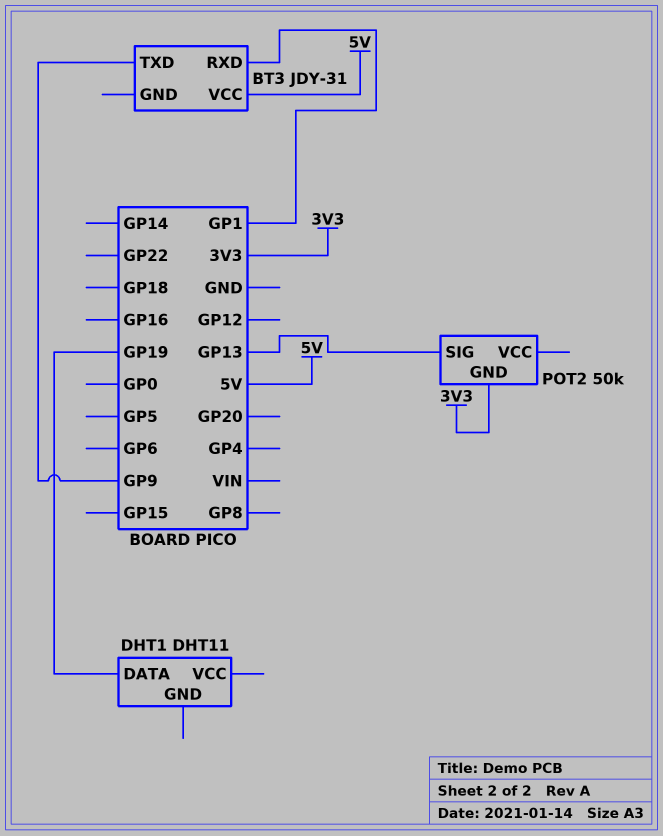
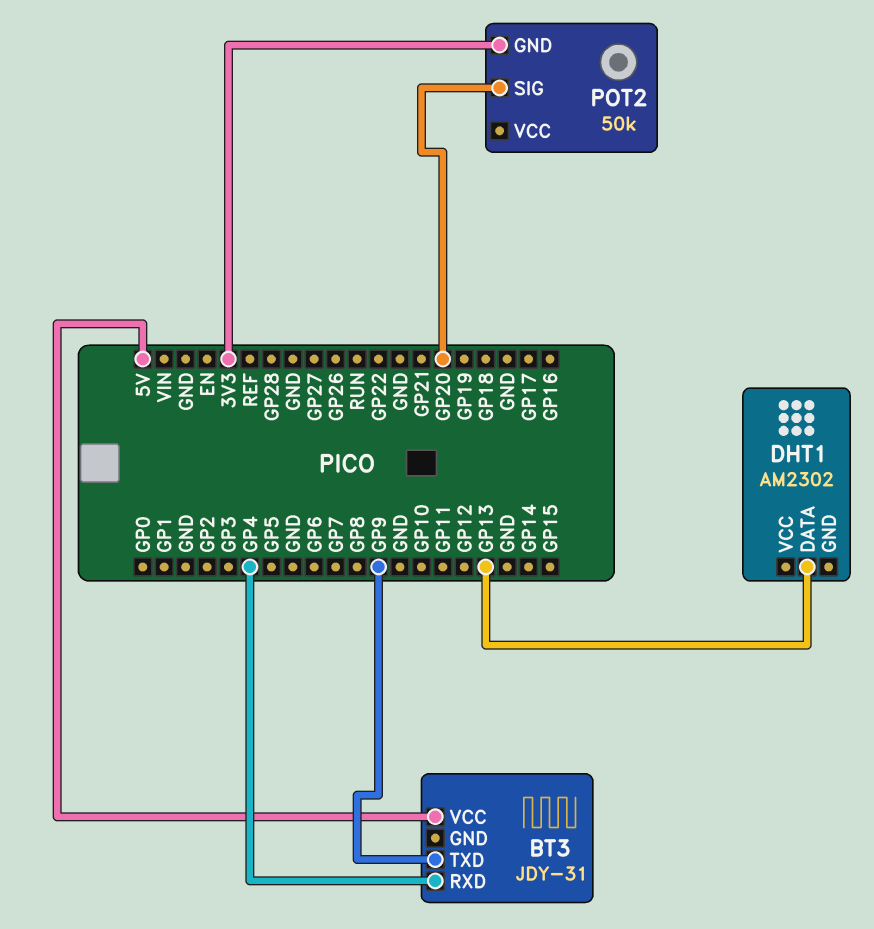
BT3 pin RXD: GP1 -> GP4
DHT1: DHT11 -> AM2302
DHT1 pin DATA: GP19 -> GP13
POT2 pin SIG: GP13 -> GP20

